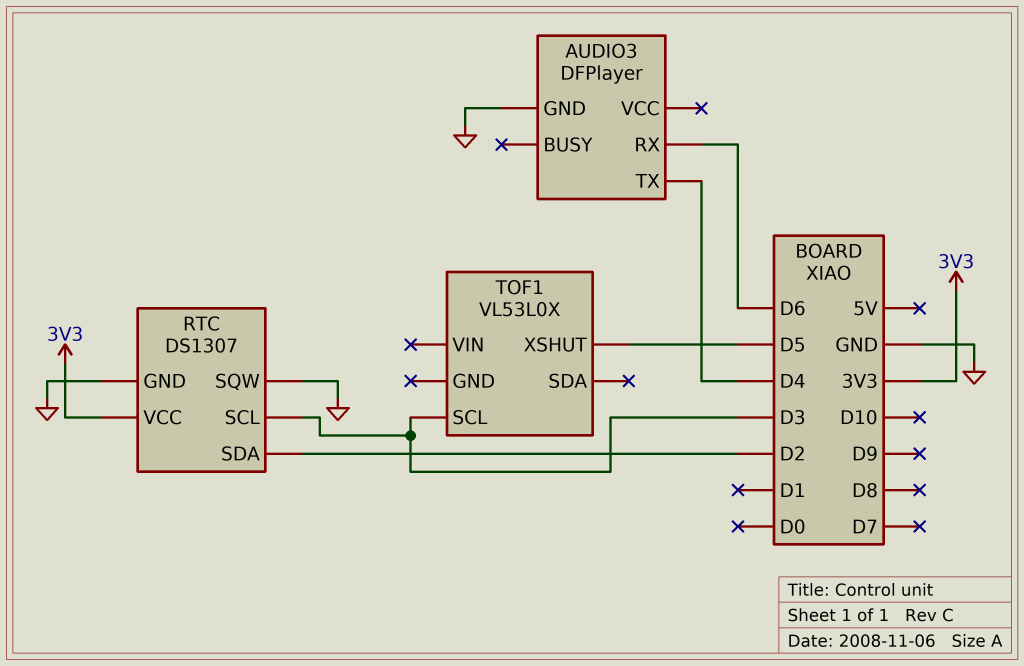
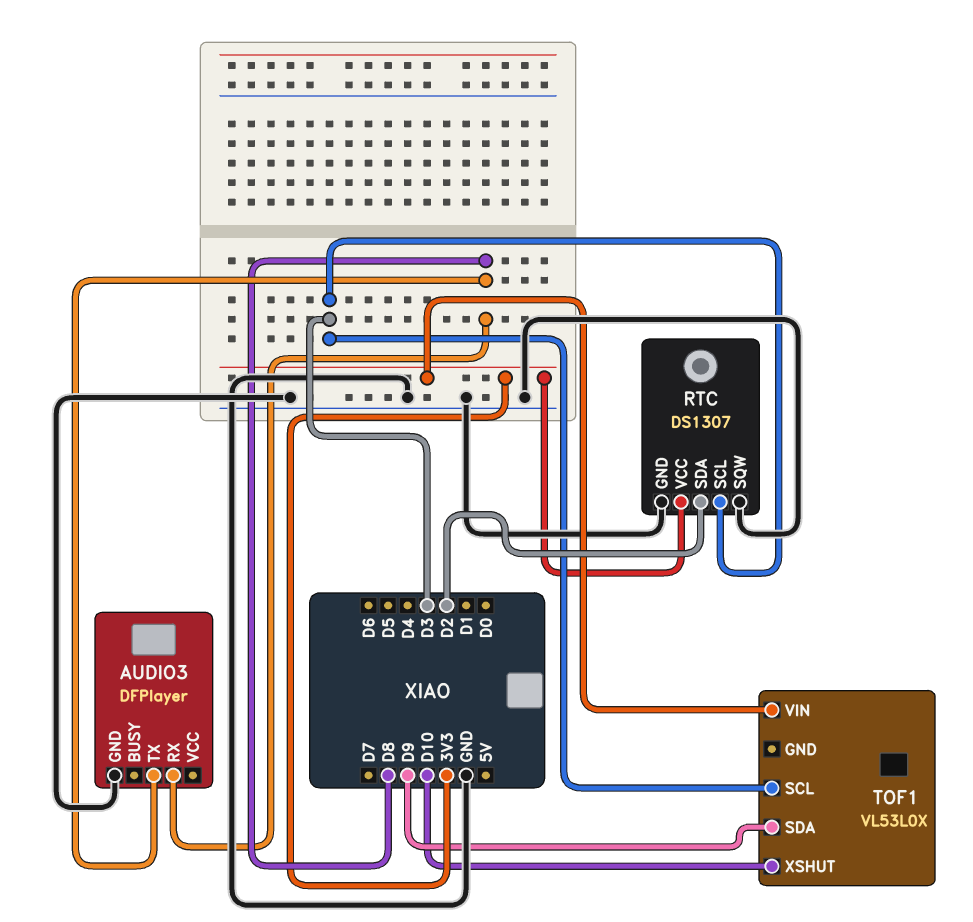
AUDIO3 pin RX: D6 -> D8
AUDIO3 pin TX: D4 -> D8
TOF1 pin SDA: none -> D9
TOF1 pin VIN: none -> 3V3
TOF1 pin XSHUT: D5 -> D10

